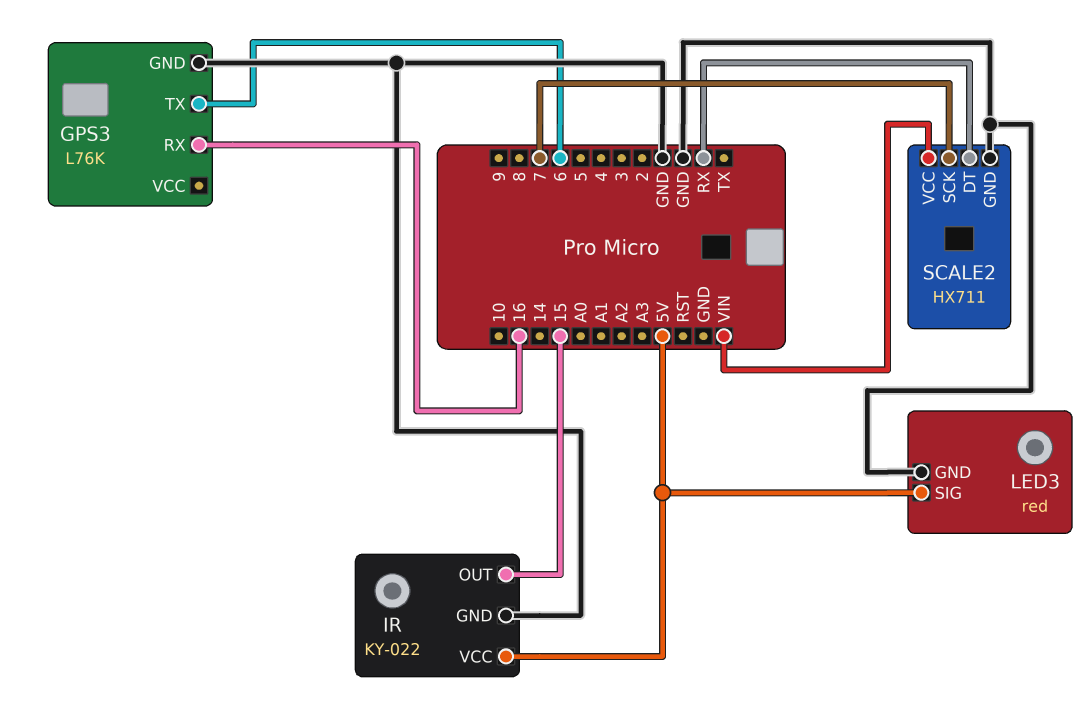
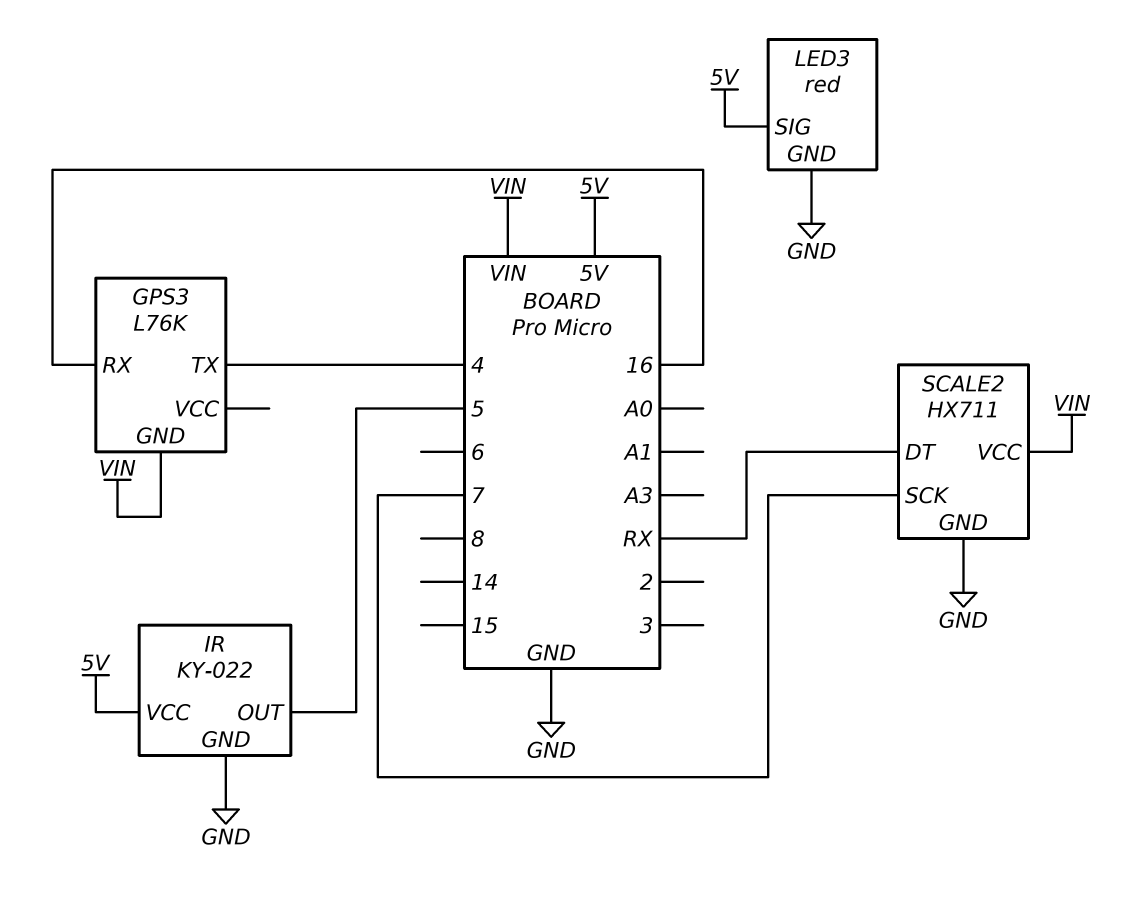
GPS3 pin GND: GND -> VIN
GPS3 pin TX: 6 -> 4
IR pin OUT: 15 -> 5

